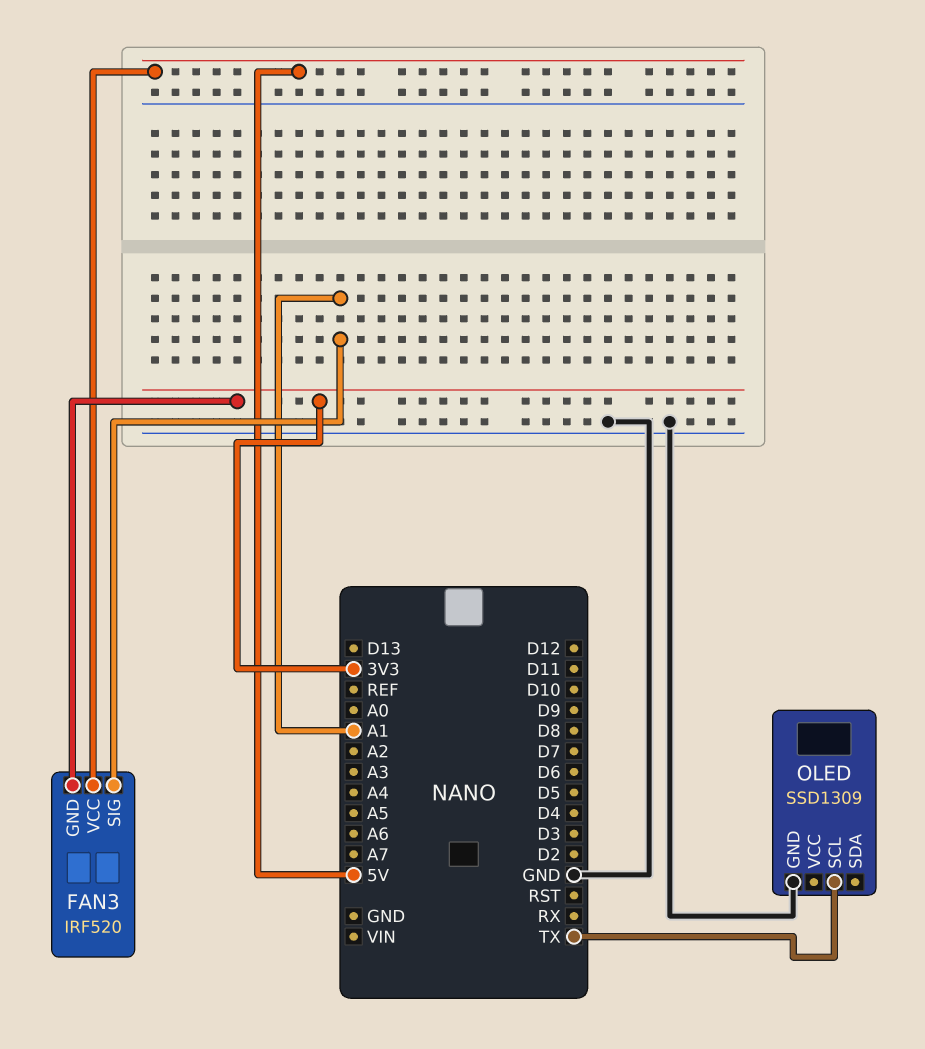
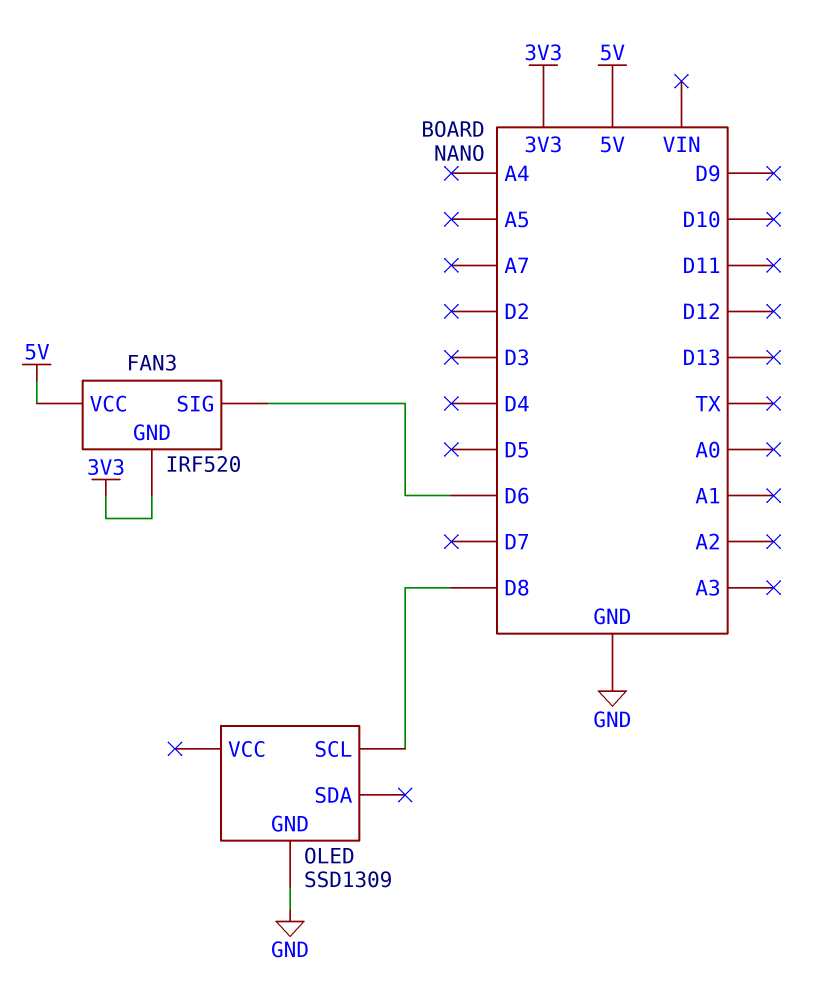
FAN3 pin SIG: A1 -> D6
OLED pin SCL: TX -> D8

